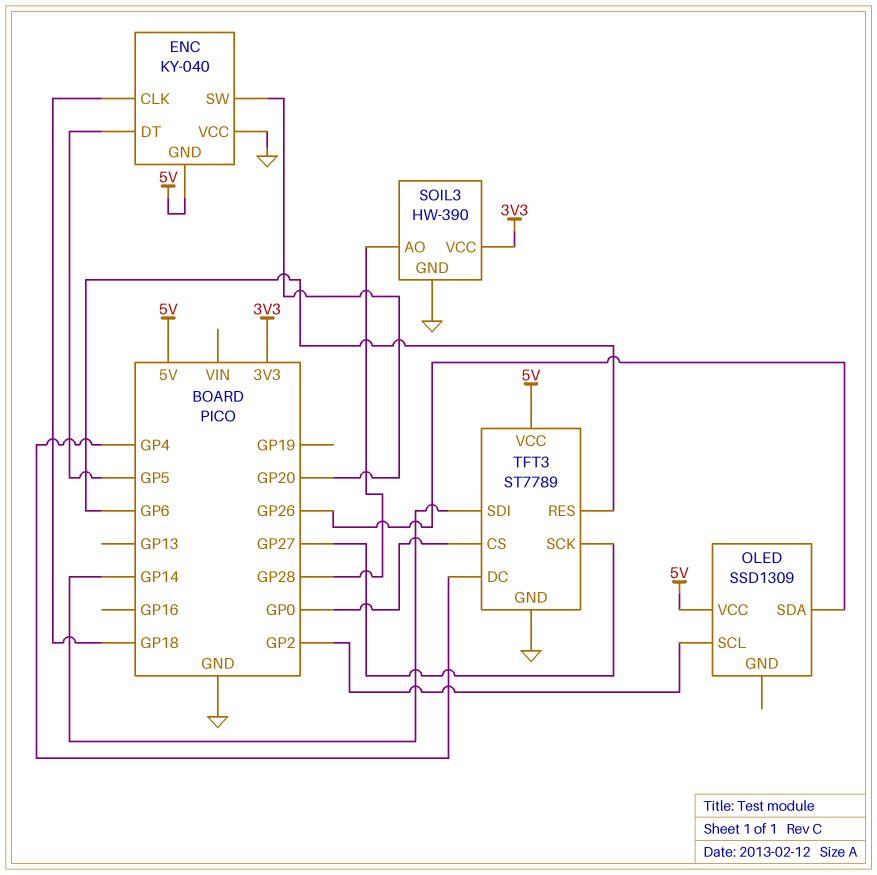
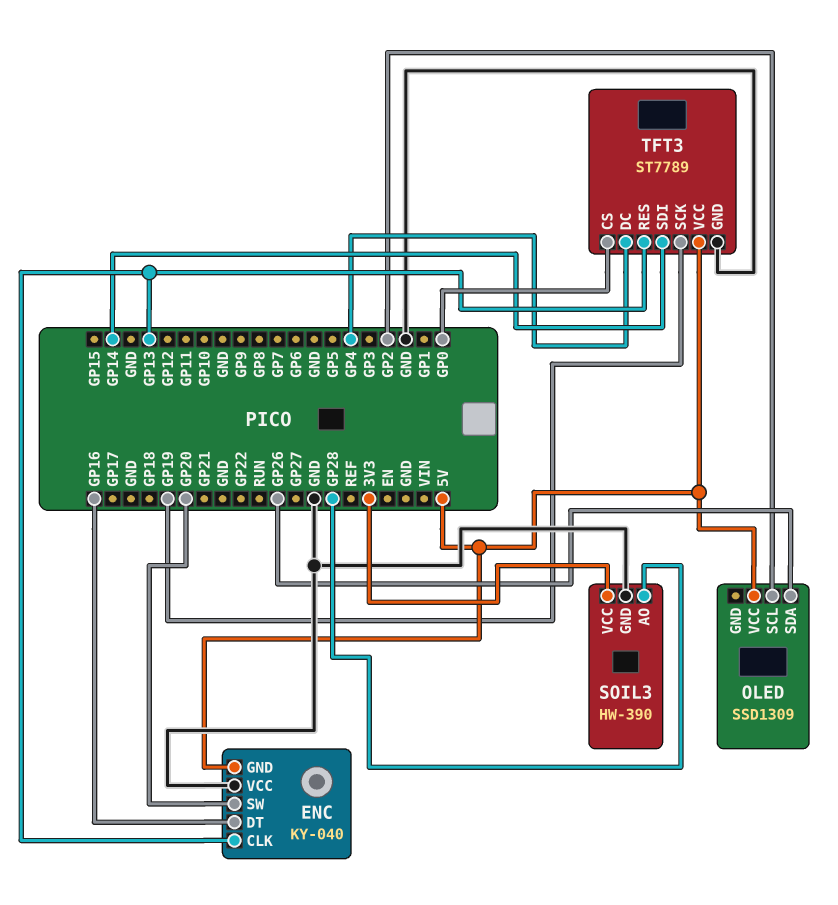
ENC pin CLK: GP18 -> GP13
ENC pin DT: GP5 -> GP16
TFT3 pin RES: GP6 -> GP13
TFT3 pin SCK: GP27 -> GP19

